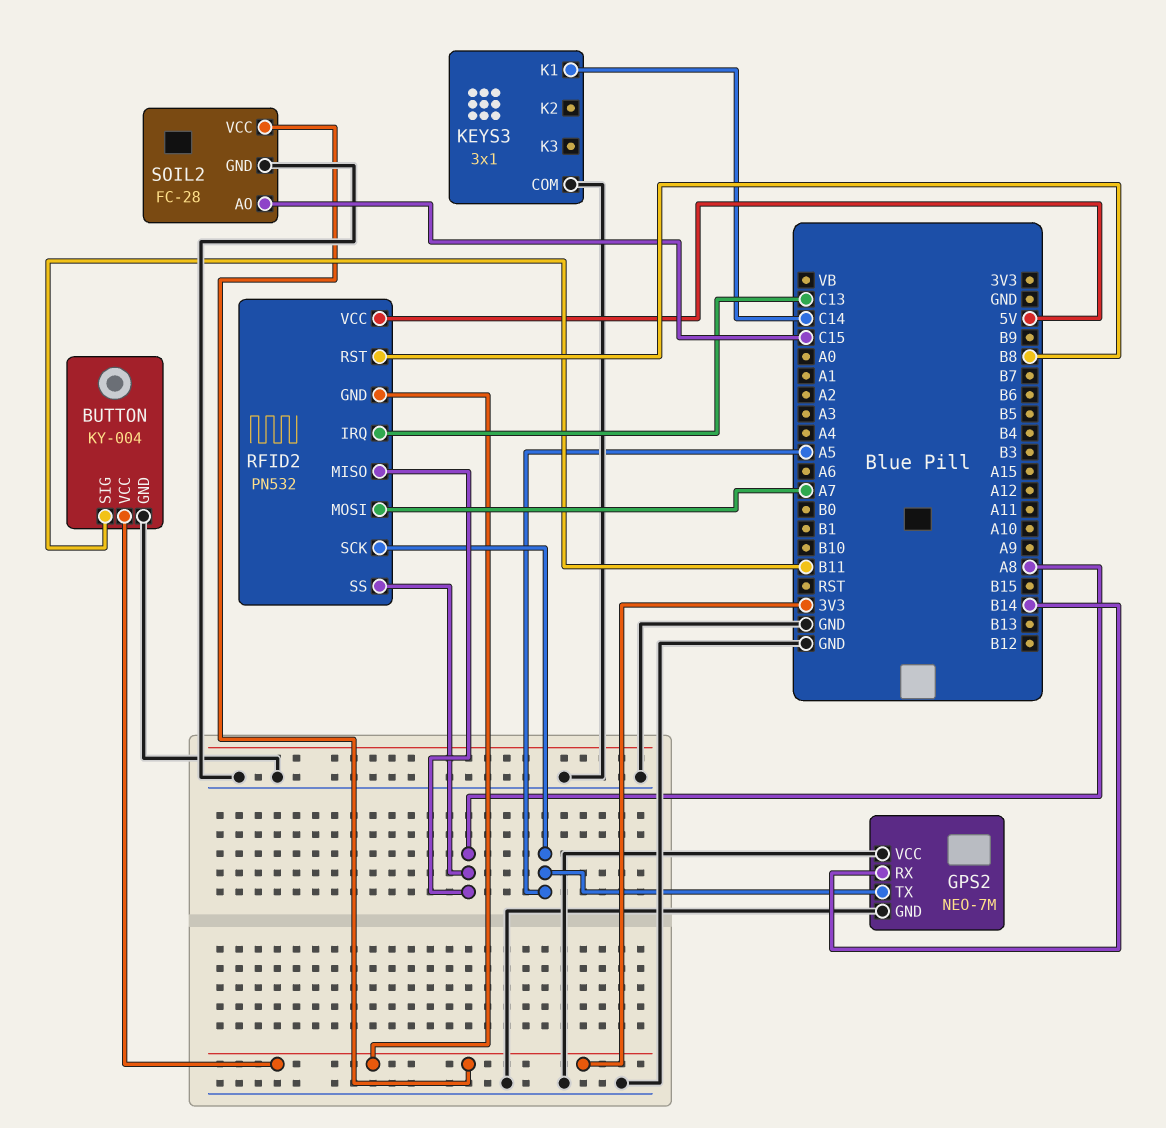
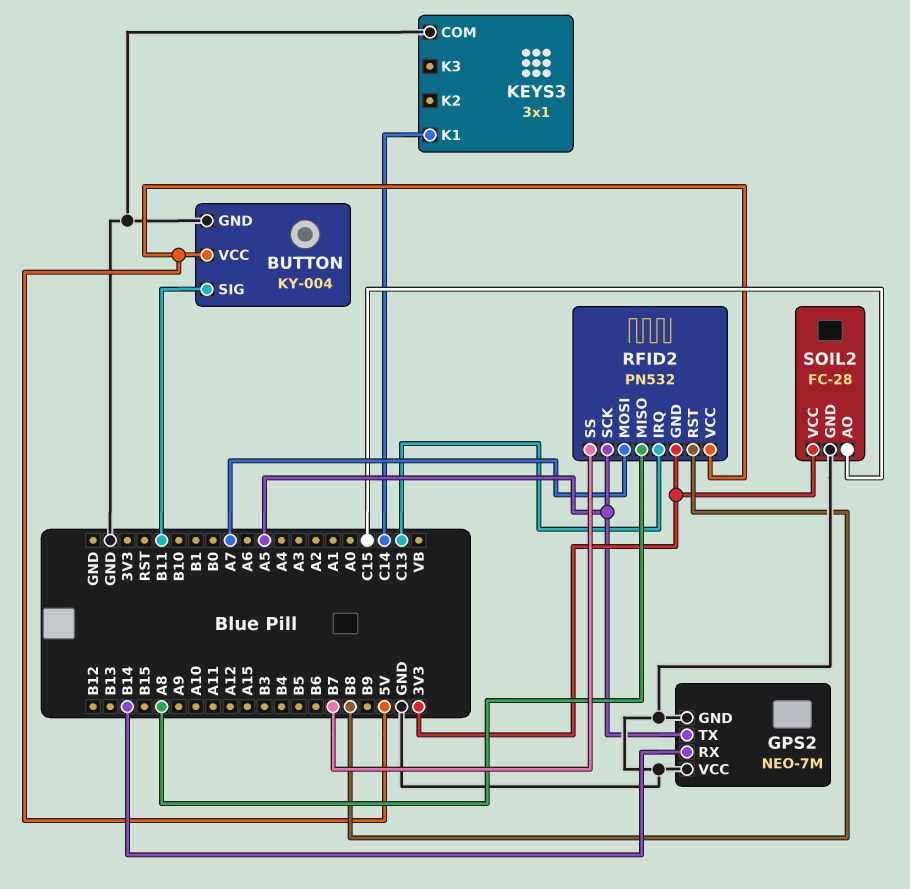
BUTTON pin VCC: 3V3 -> 5V
RFID2 pin SS: A8 -> B7

